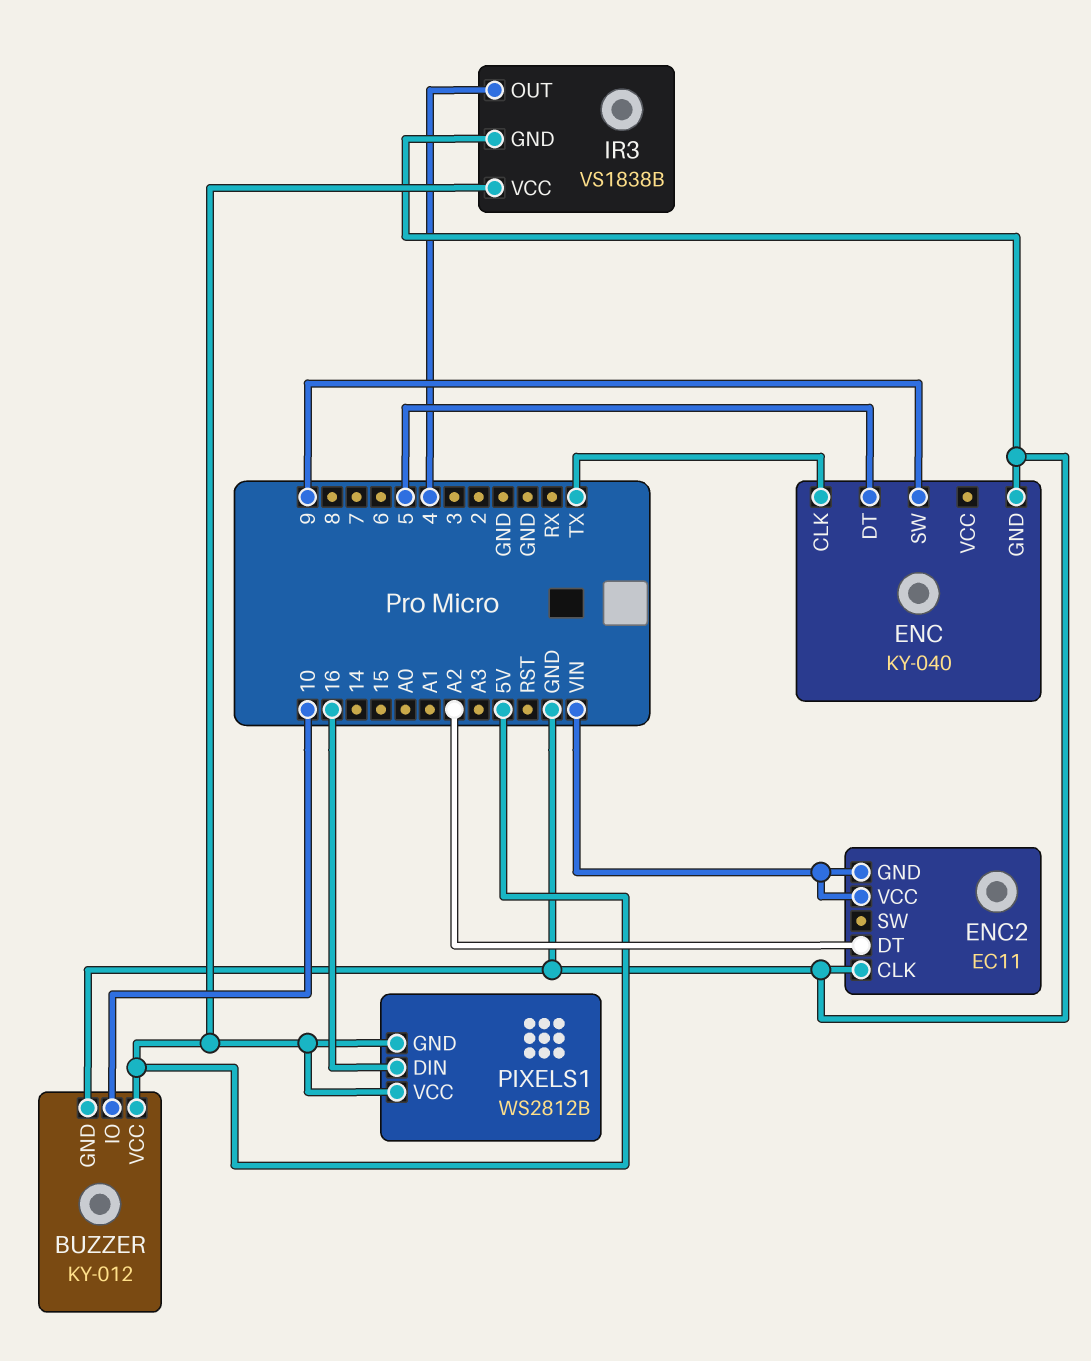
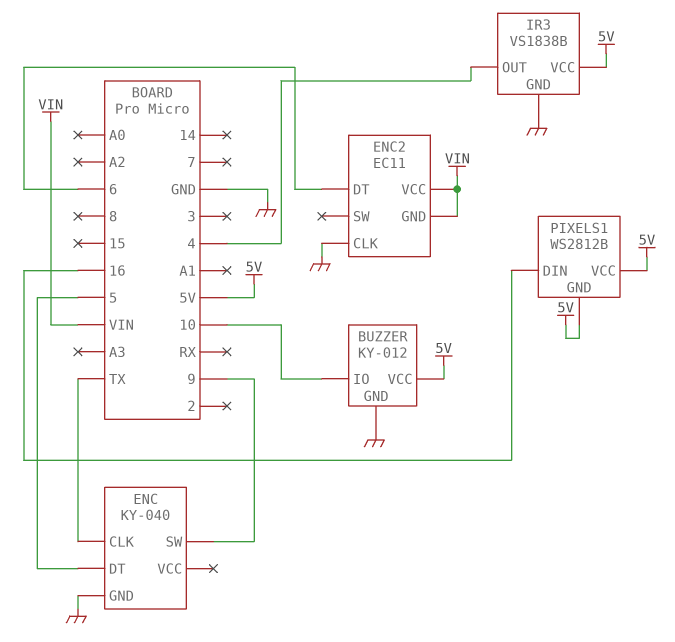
ENC2 pin DT: A2 -> 6

